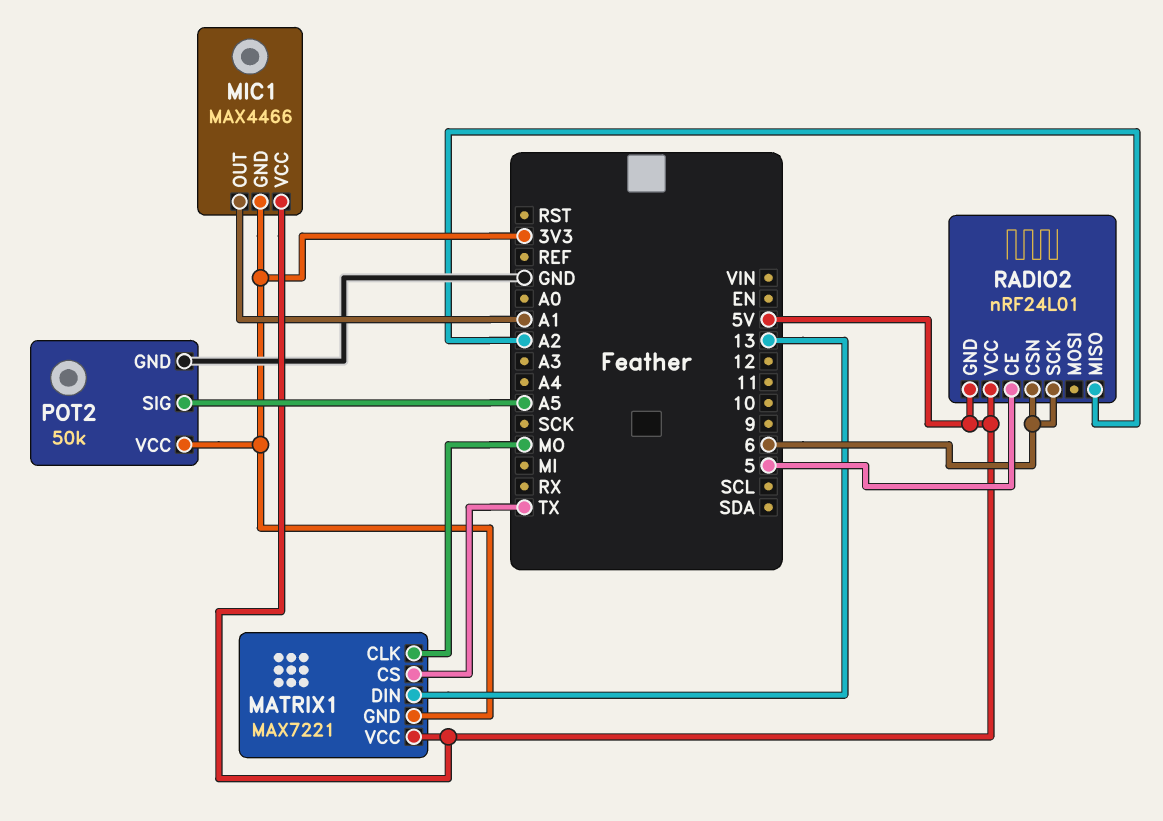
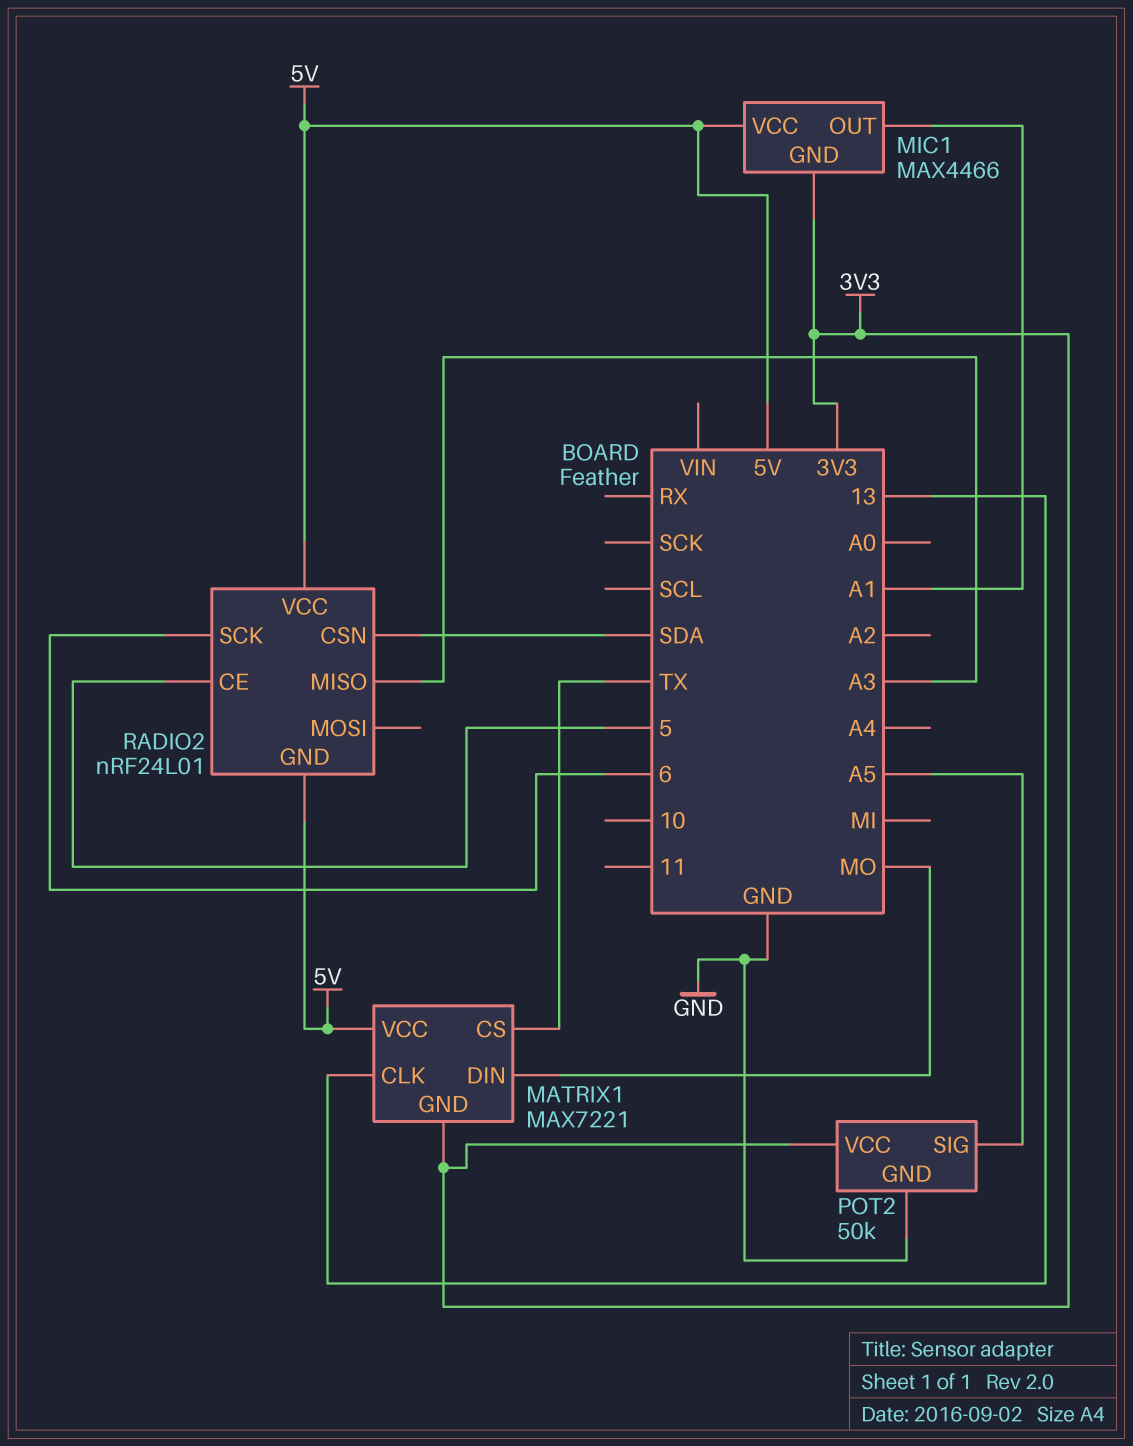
MATRIX1 pin CLK: MO -> 13
MATRIX1 pin DIN: 13 -> MO
RADIO2 pin CSN: 6 -> SDA
RADIO2 pin MISO: A2 -> A3

